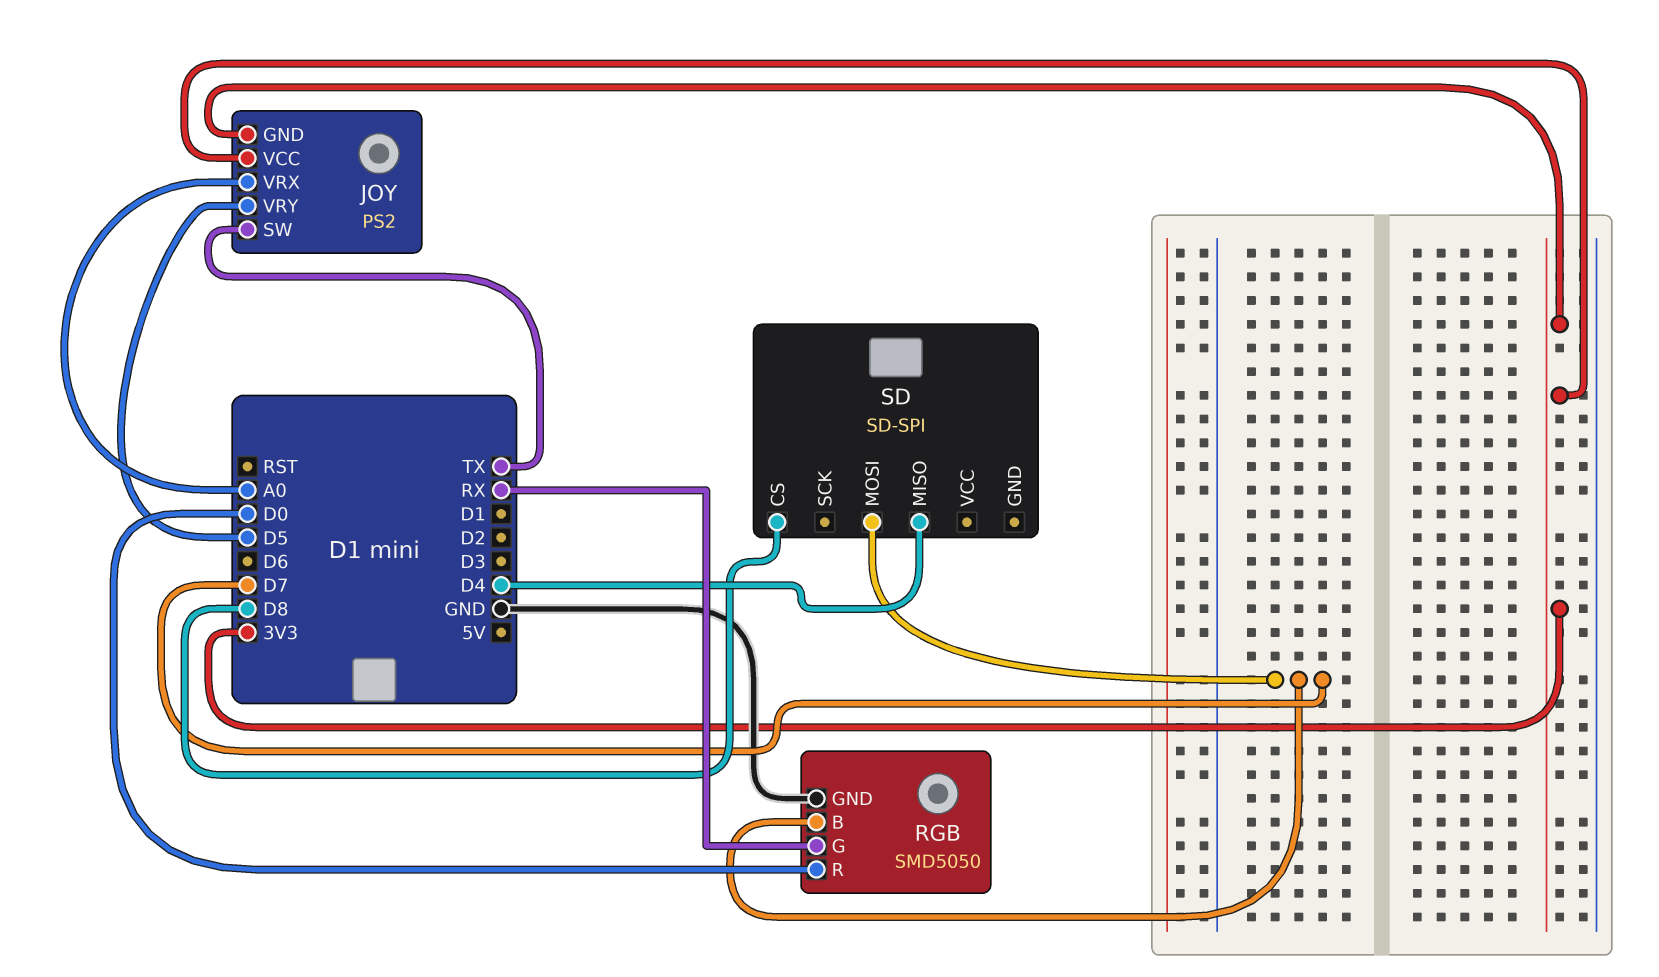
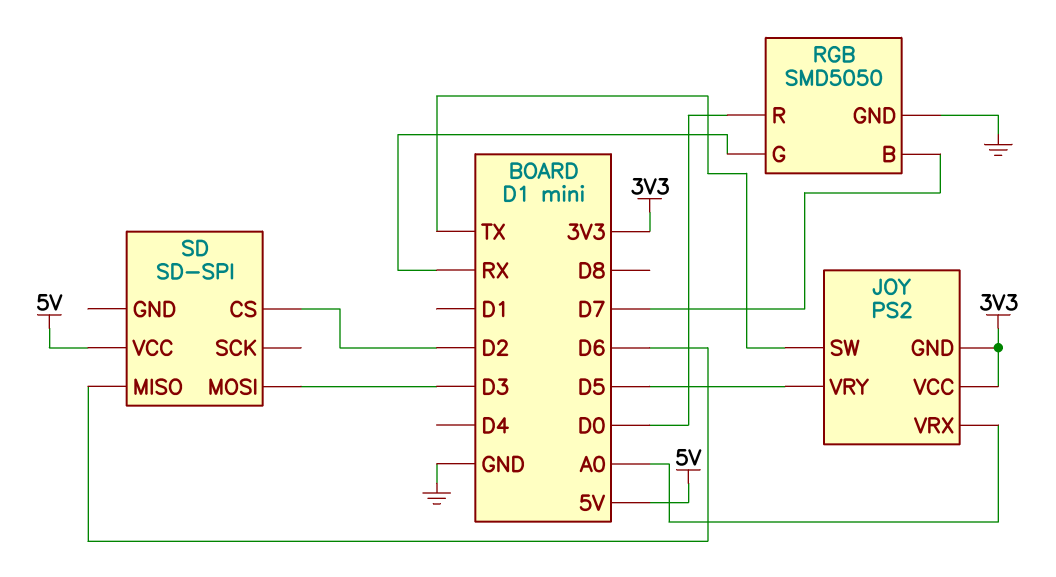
SD pin CS: D8 -> D2
SD pin MISO: D4 -> D6
SD pin MOSI: D7 -> D3
SD pin VCC: none -> 5V

